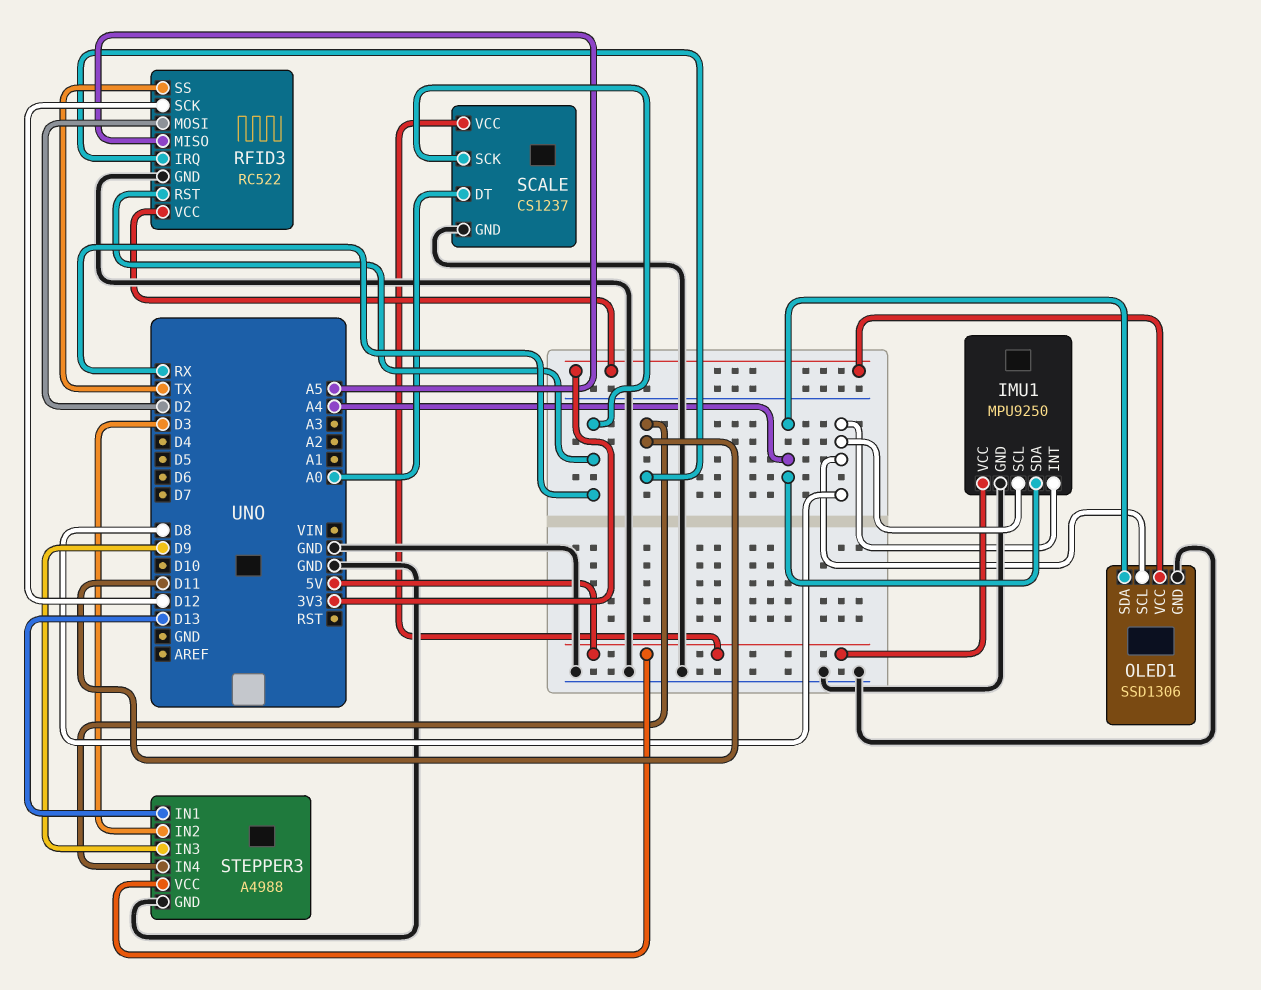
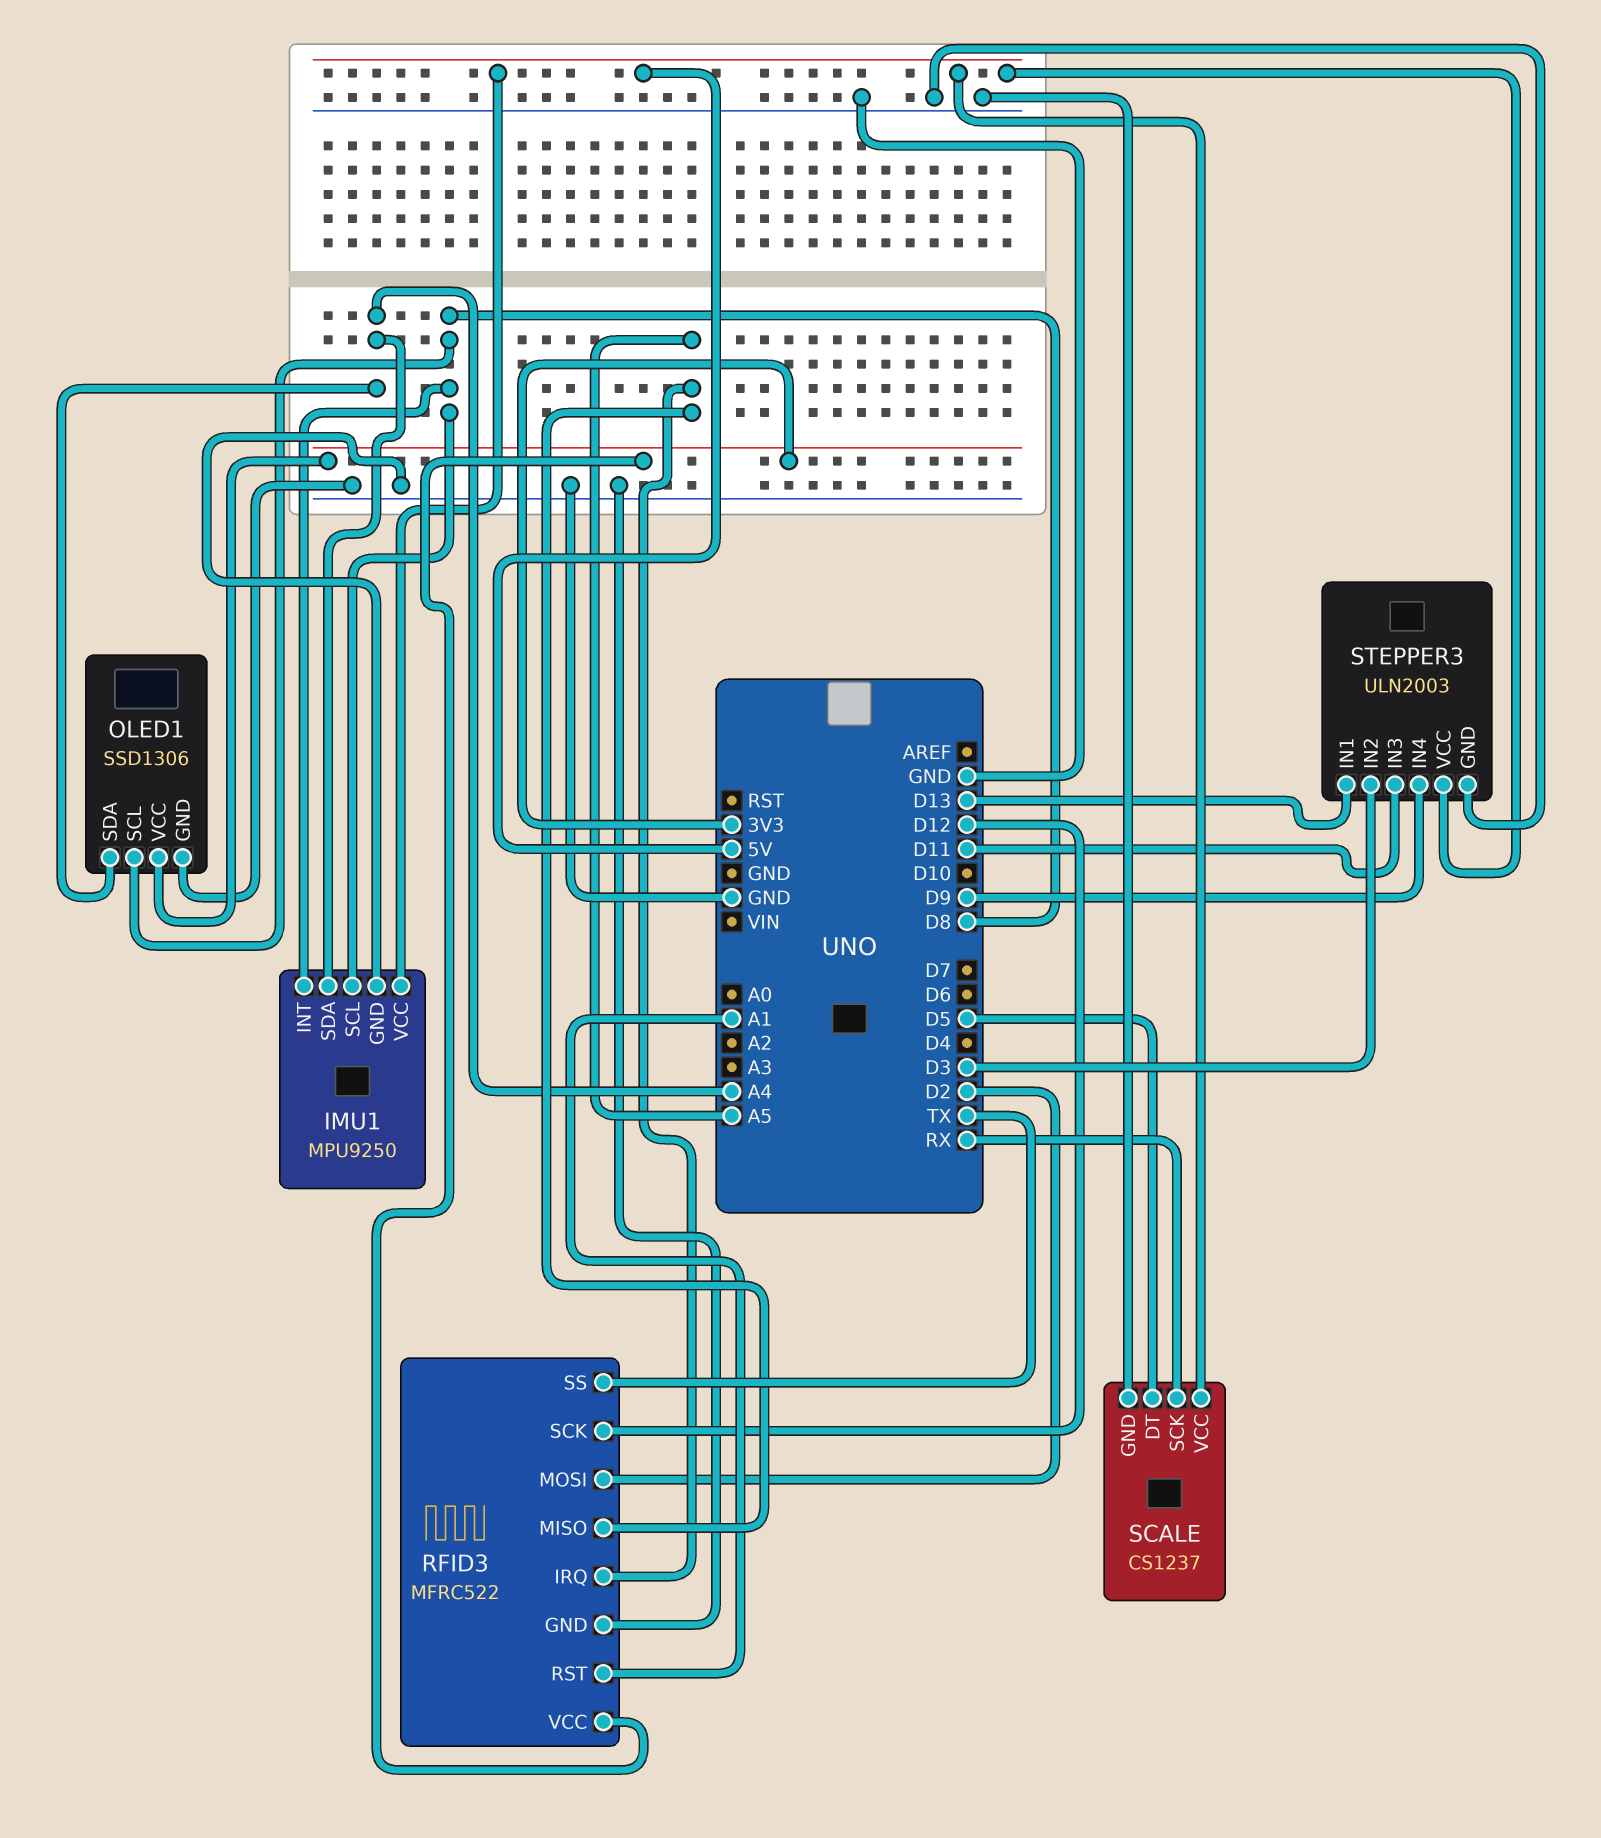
RFID3: RC522 -> MFRC522
RFID3 pin IRQ: D11 -> A5
RFID3 pin RST: RX -> A1
SCALE pin DT: A0 -> D5
STEPPER3: A4988 -> ULN2003
STEPPER3 pin IN3: D9 -> D11
STEPPER3 pin IN4: D11 -> D9

